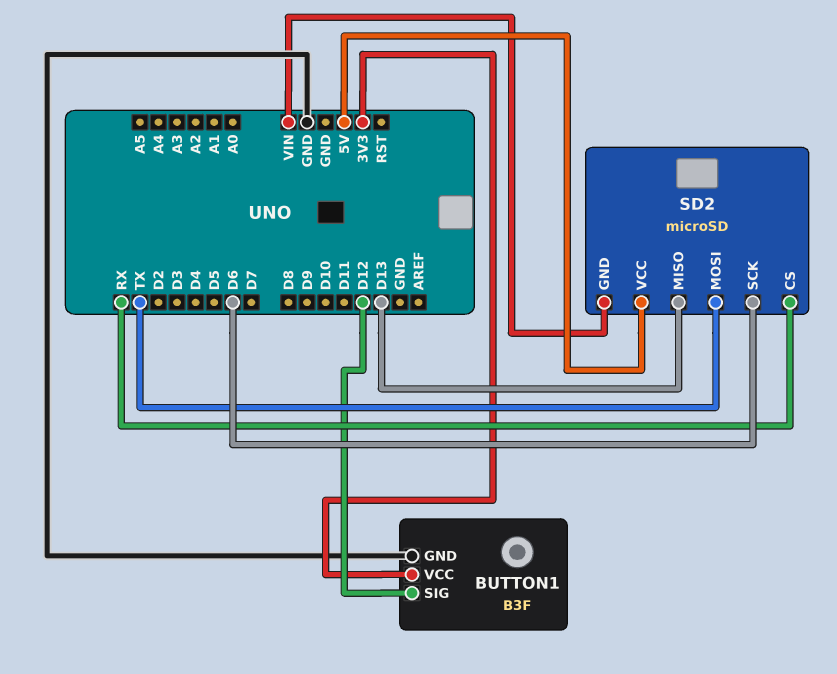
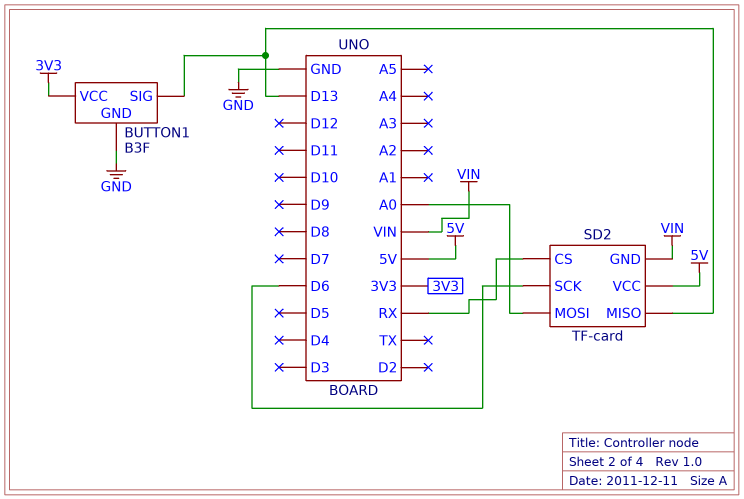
BUTTON1 pin SIG: D12 -> D13
SD2: microSD -> TF-card
SD2 pin MOSI: TX -> A0

